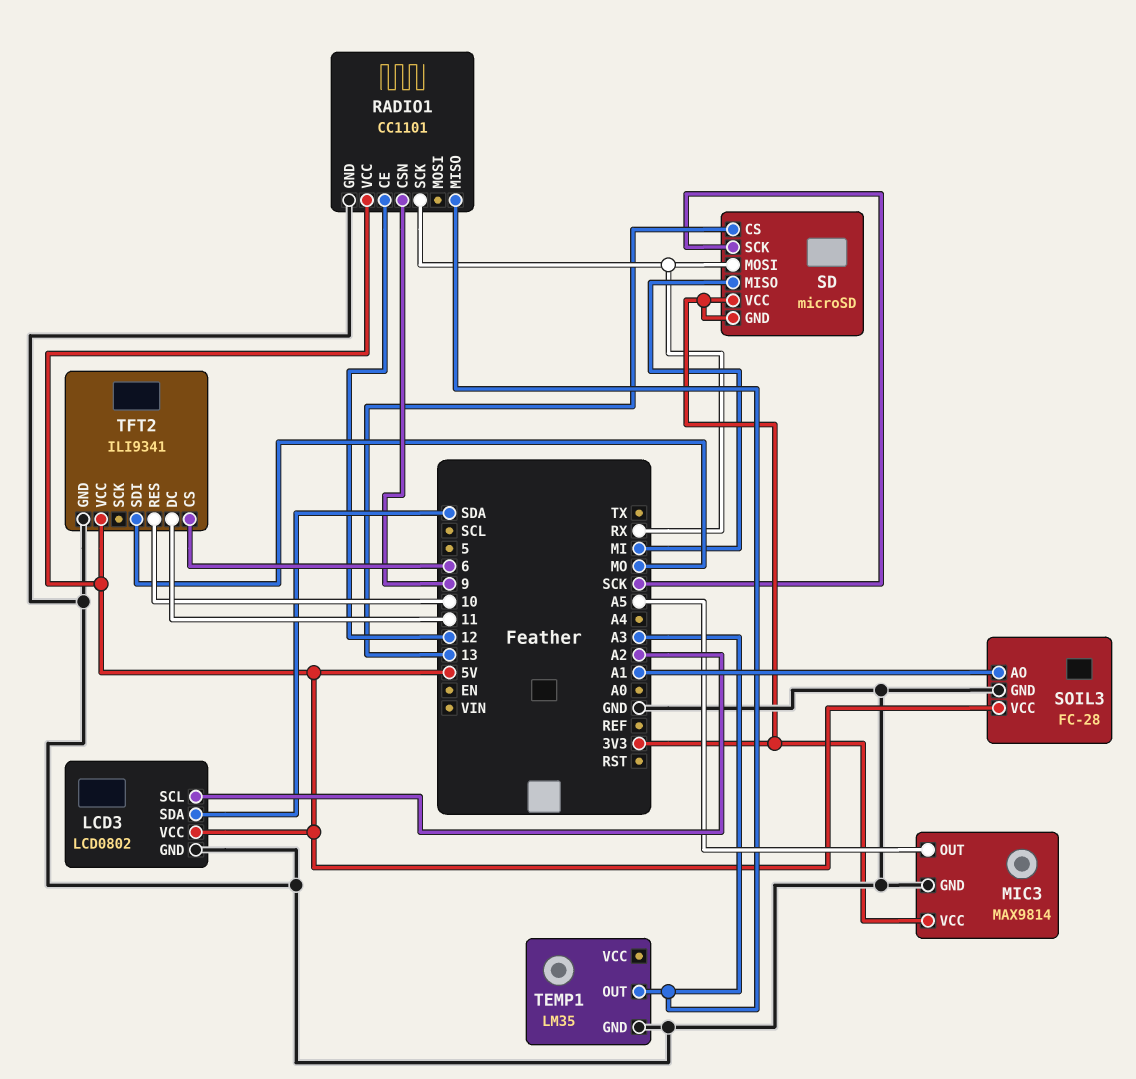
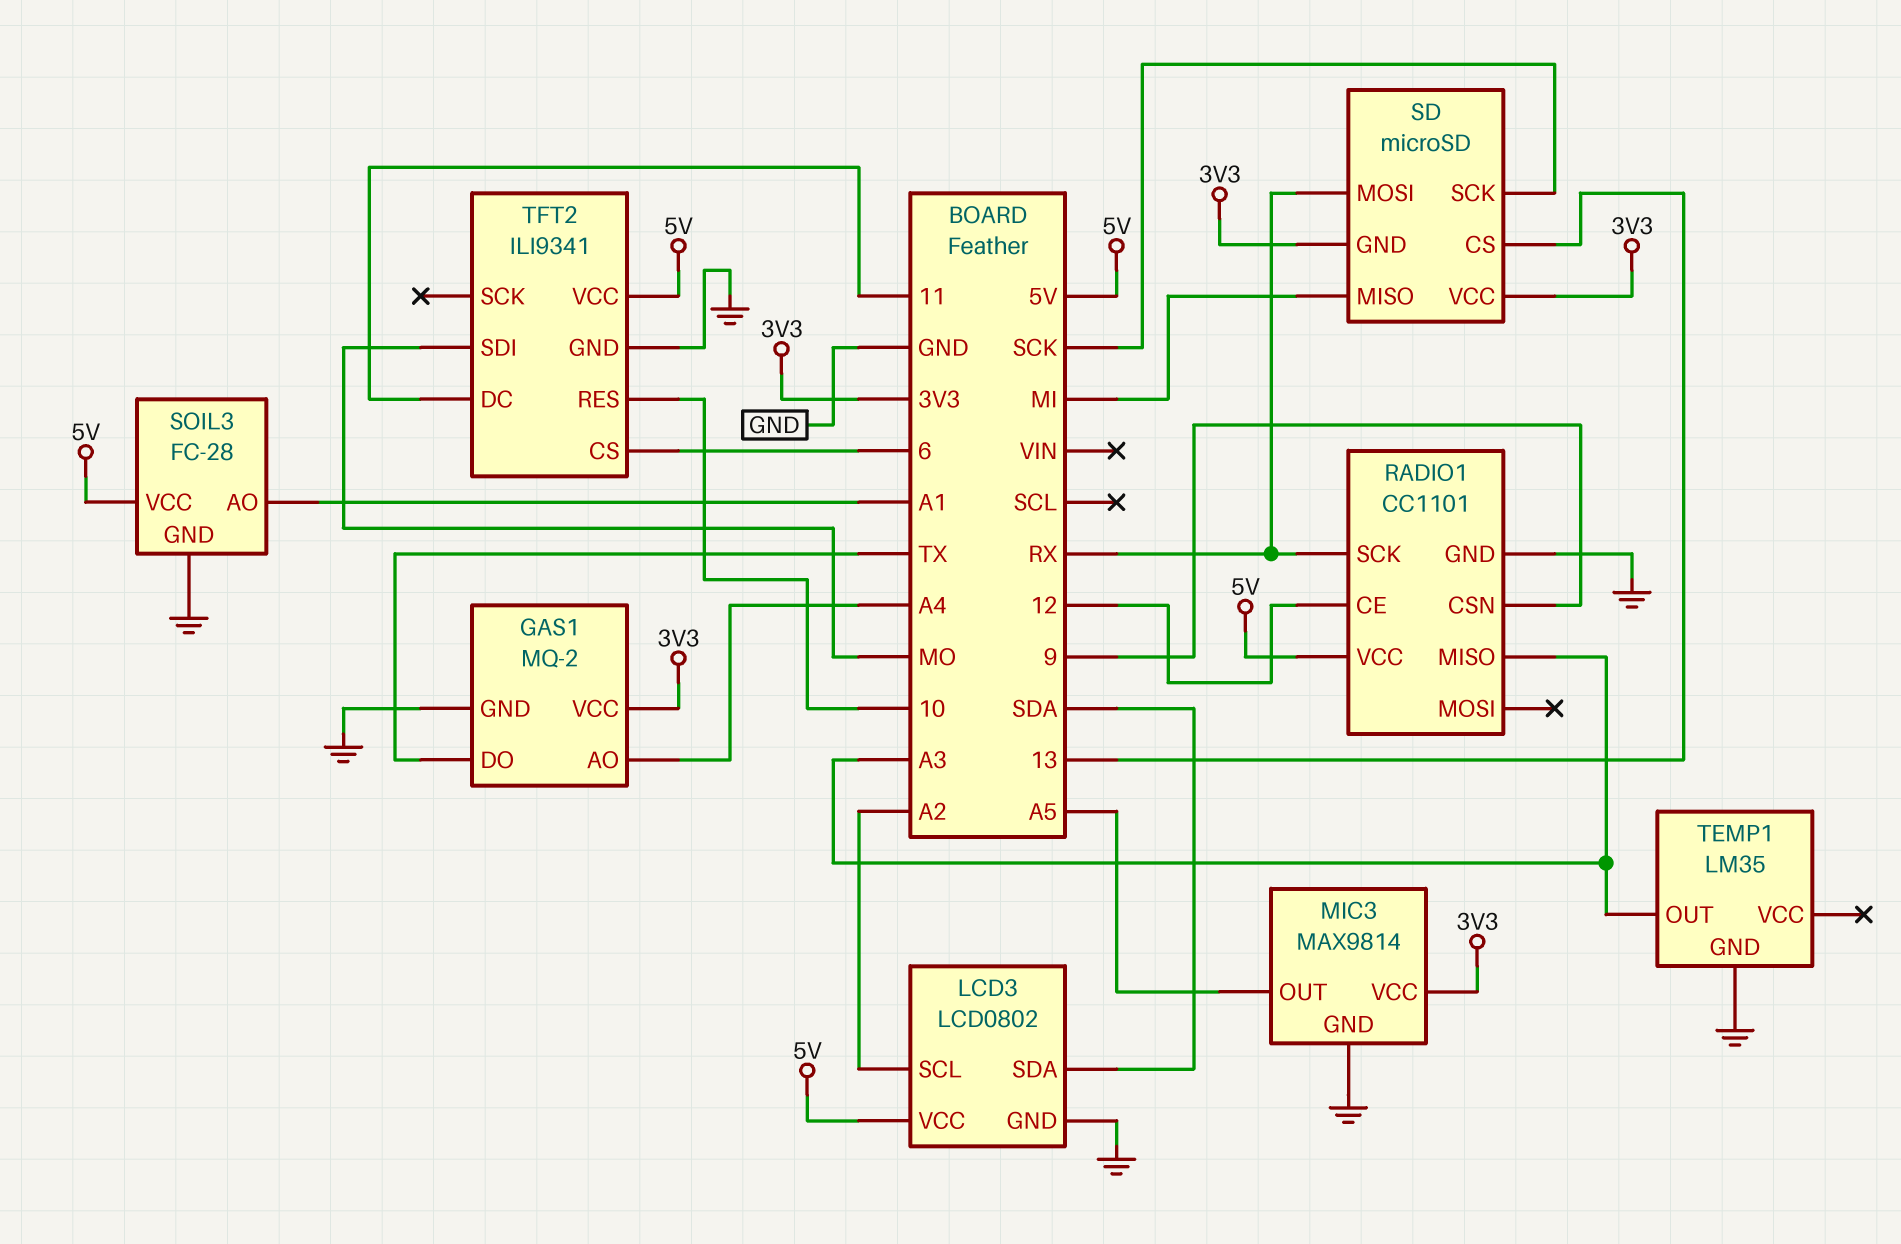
GAS1: none -> MQ-2
GAS1 pin AO: none -> A4
GAS1 pin DO: none -> TX
GAS1 pin GND: none -> GND
GAS1 pin VCC: none -> 3V3

